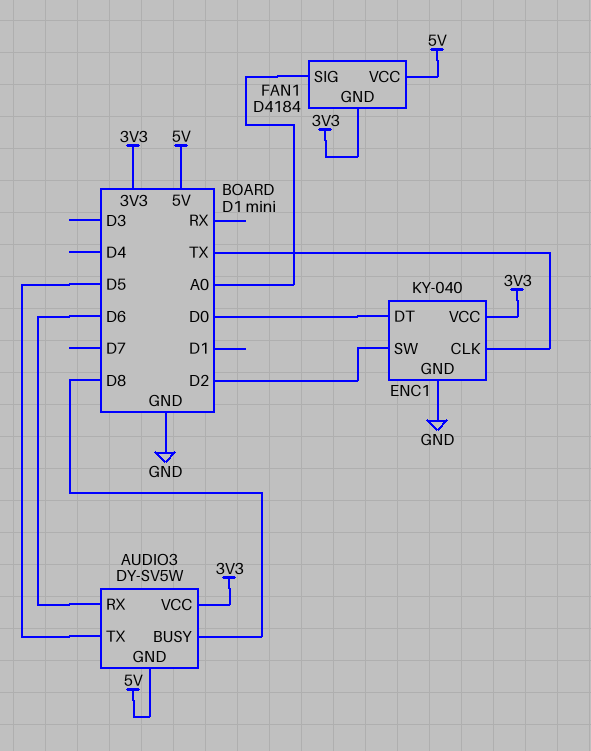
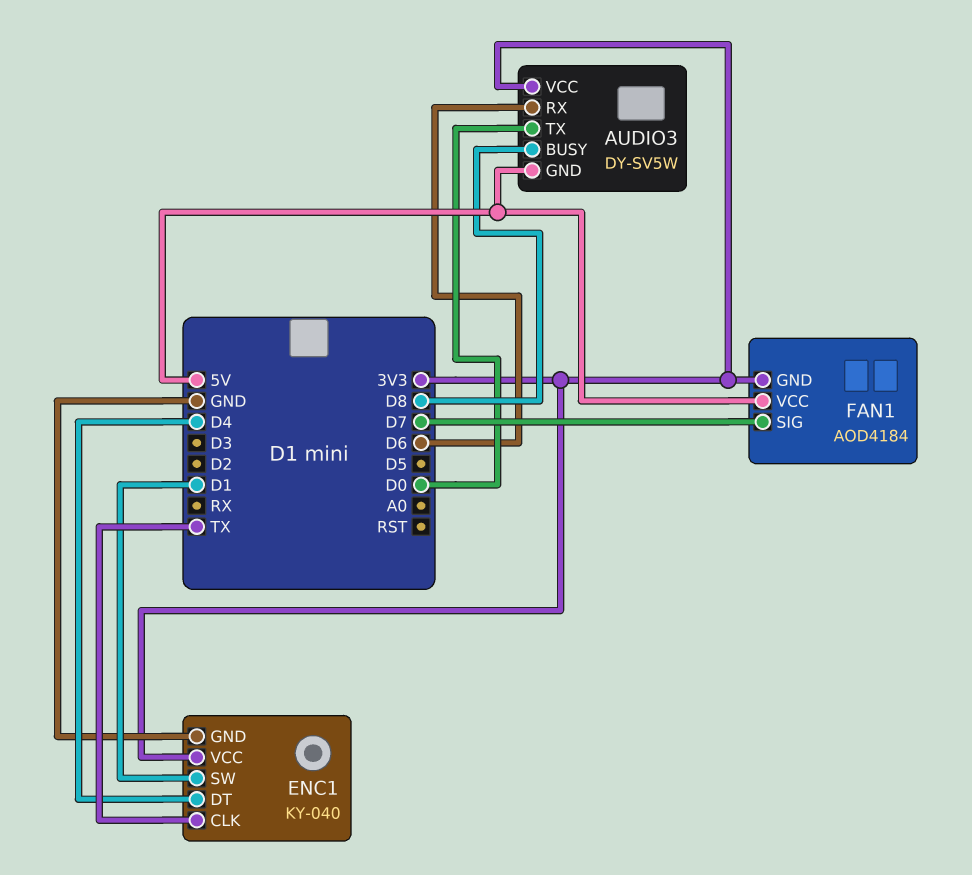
AUDIO3 pin TX: D5 -> D0
ENC1 pin DT: D0 -> D4
ENC1 pin SW: D2 -> D1
FAN1: D4184 -> AOD4184
FAN1 pin SIG: A0 -> D7

